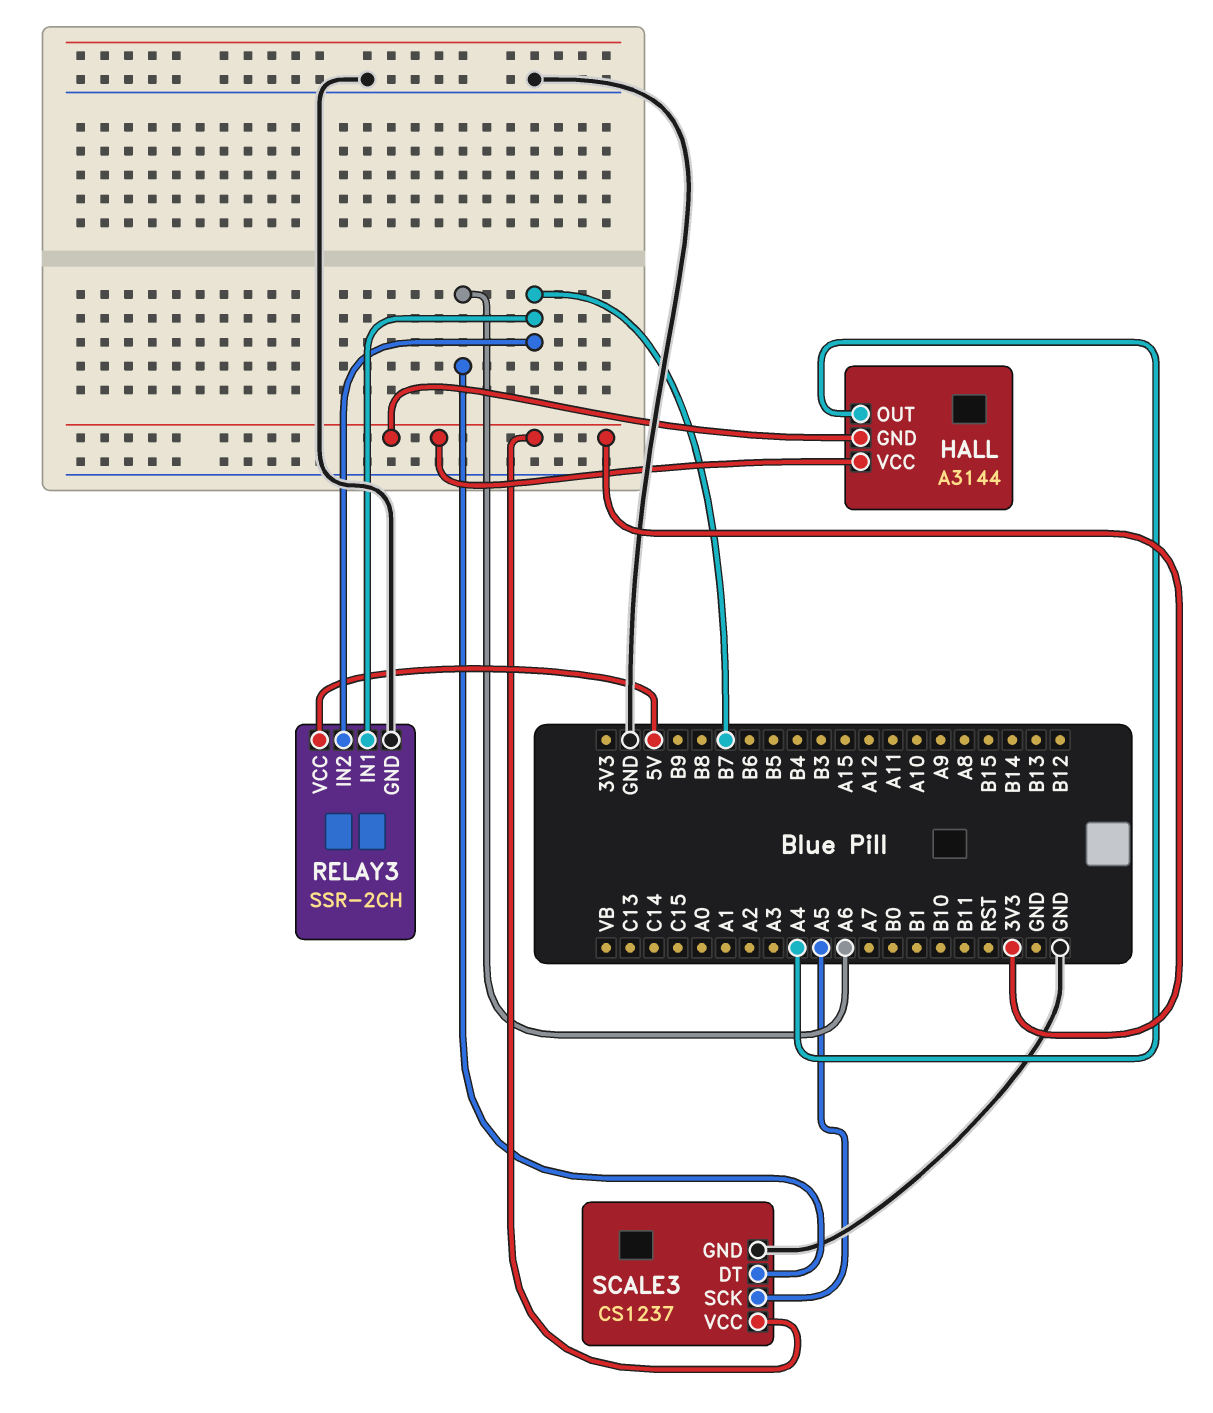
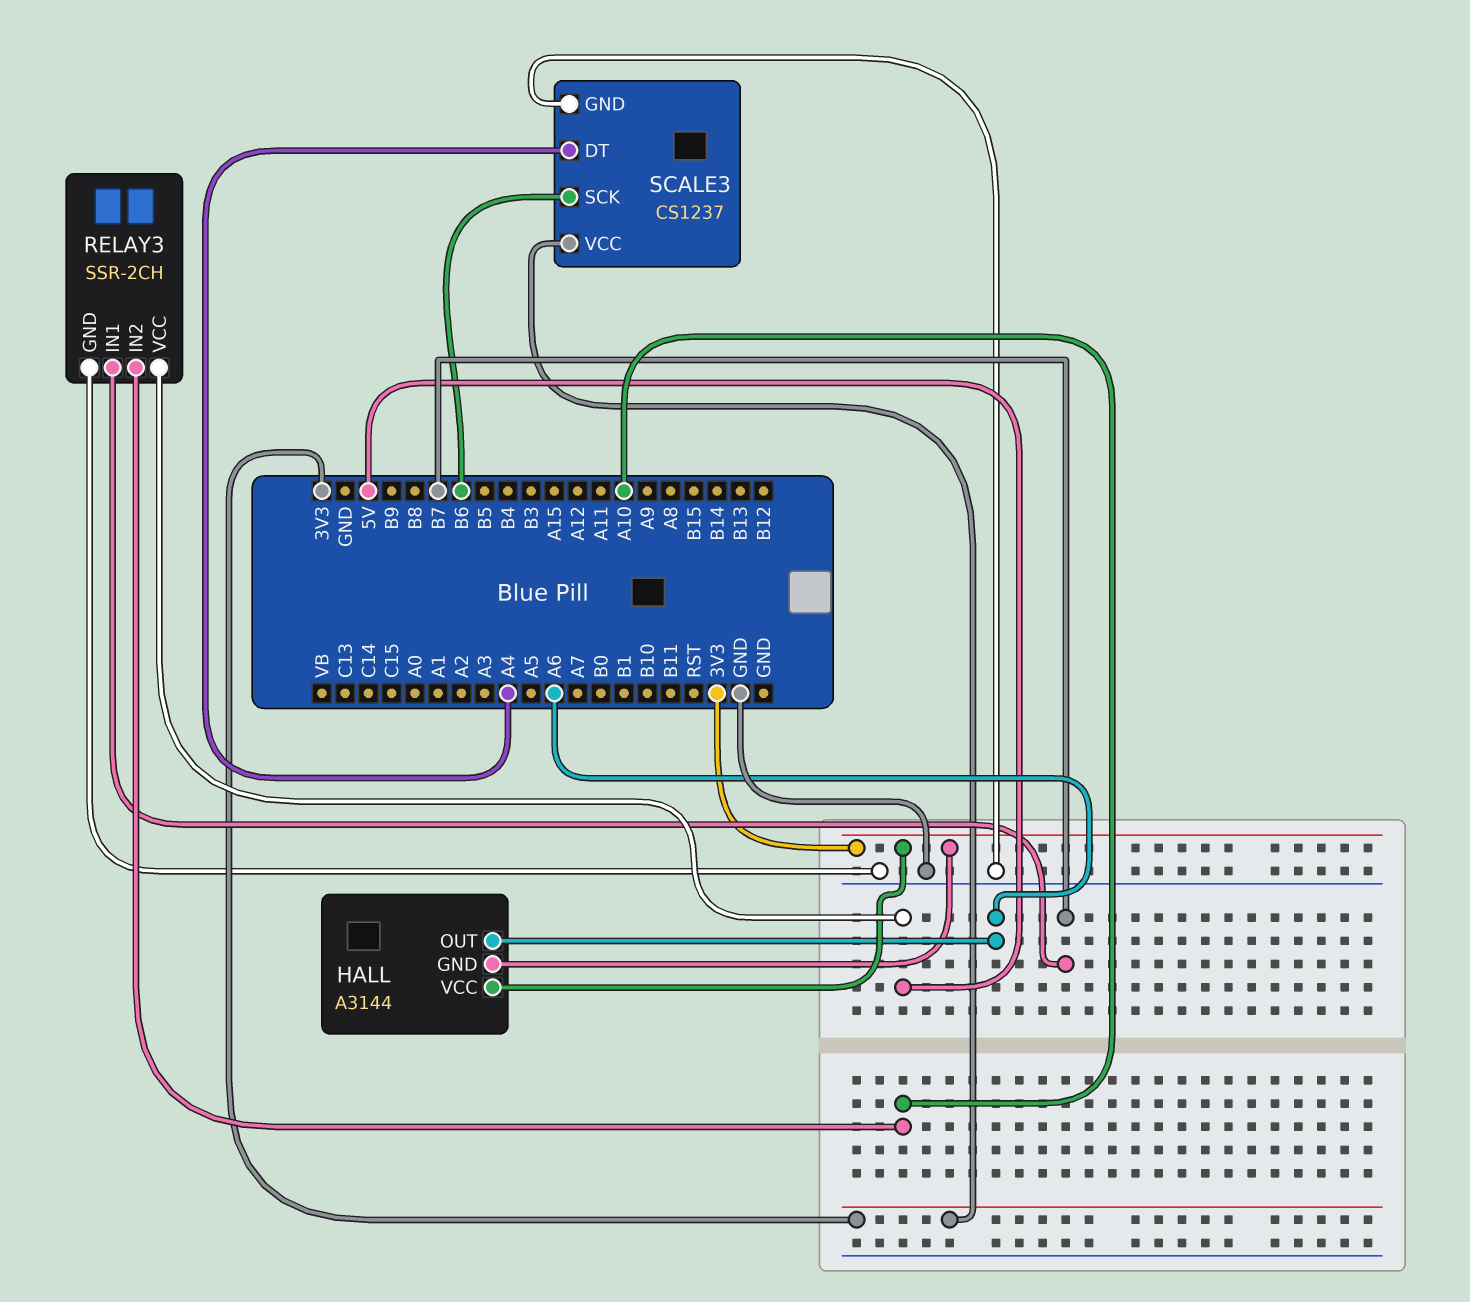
HALL pin OUT: A4 -> A6
RELAY3 pin IN2: B7 -> A10
SCALE3 pin DT: A6 -> A4
SCALE3 pin SCK: A5 -> B6

